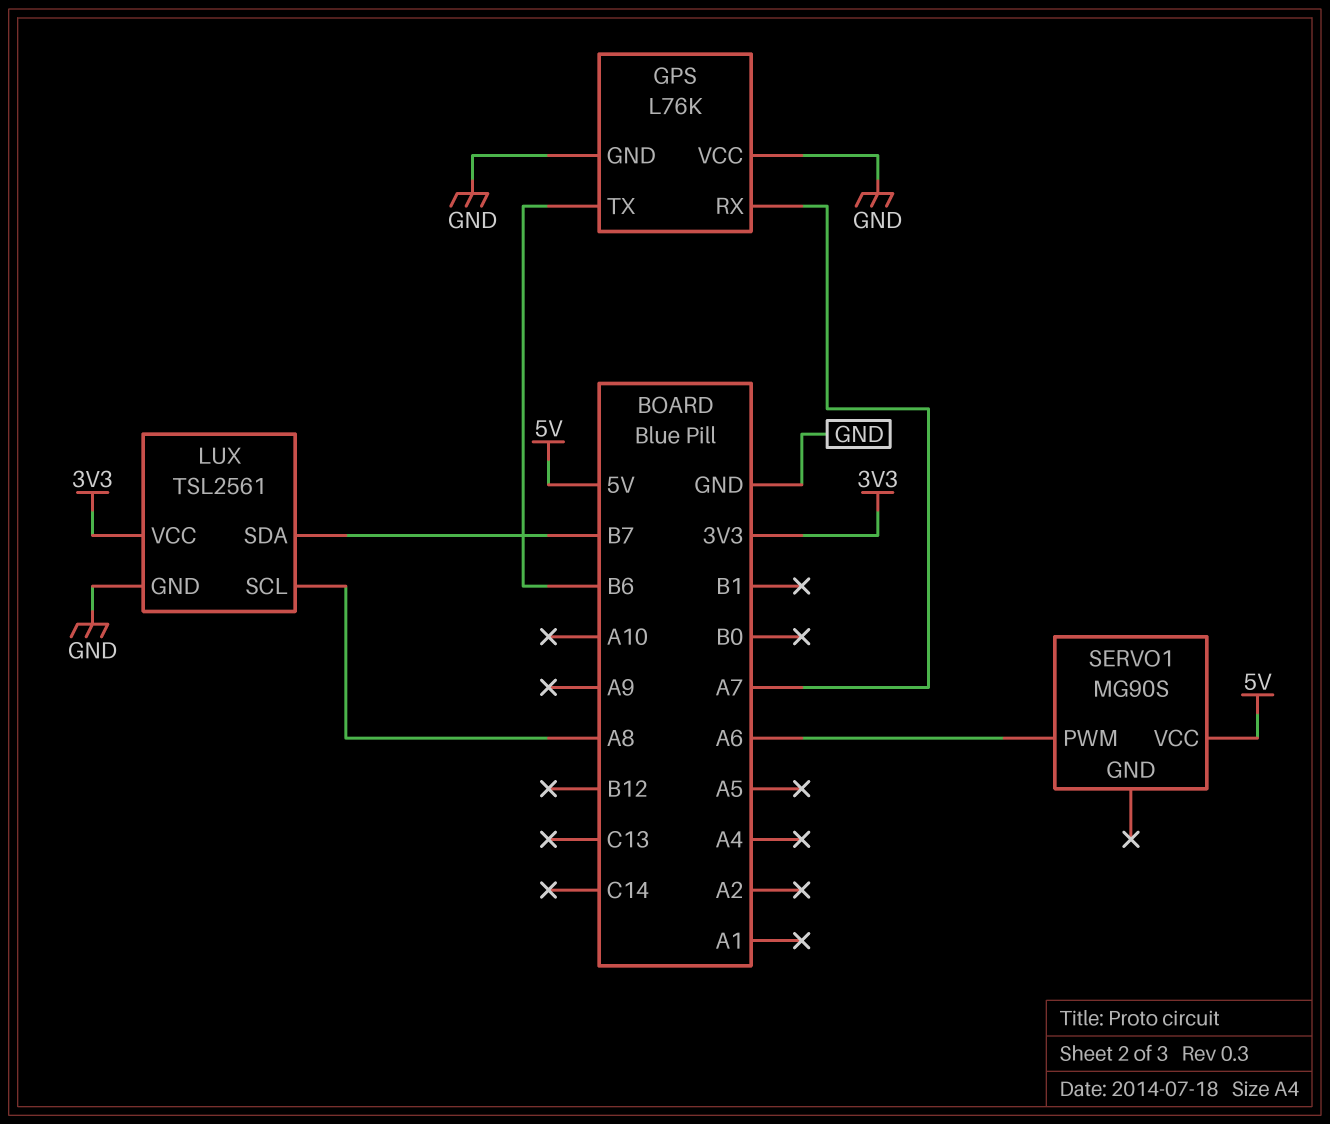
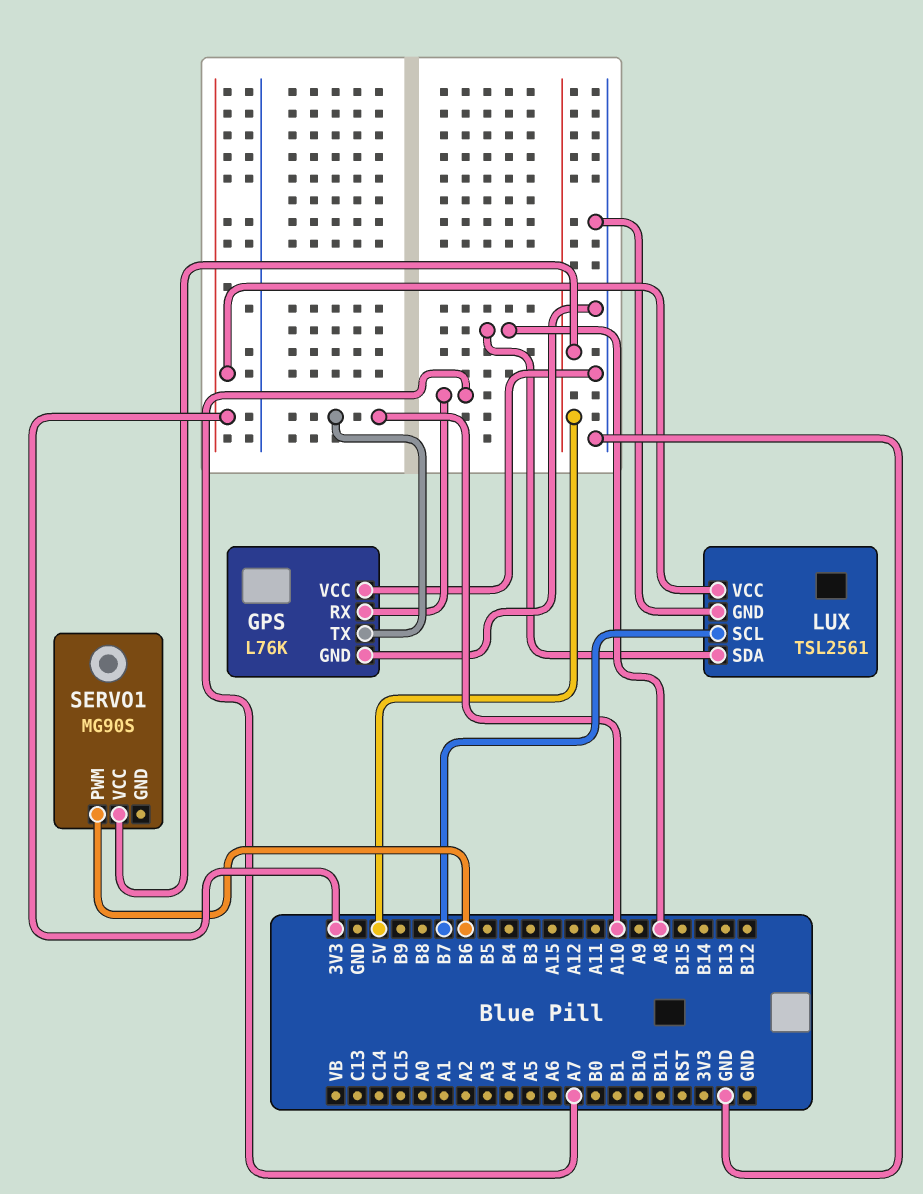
GPS pin TX: B6 -> A10
LUX pin SCL: A8 -> B7
LUX pin SDA: B7 -> A8
SERVO1 pin PWM: A6 -> B6

